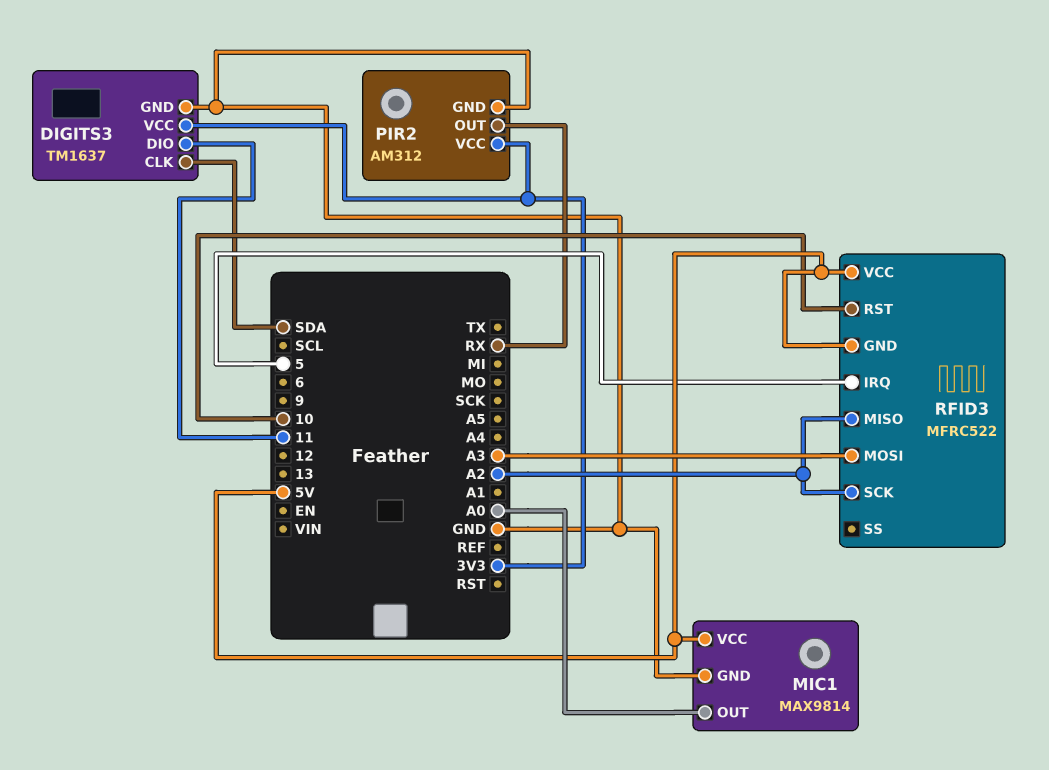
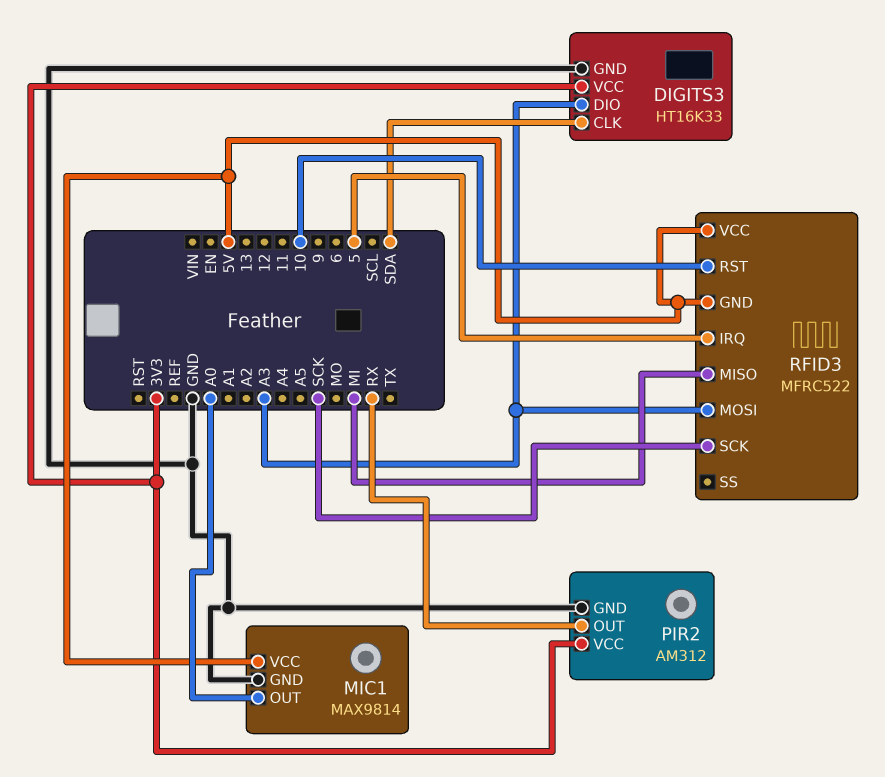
DIGITS3: TM1637 -> HT16K33
DIGITS3 pin DIO: 11 -> A3
RFID3 pin MISO: A2 -> MI
RFID3 pin SCK: A2 -> SCK

